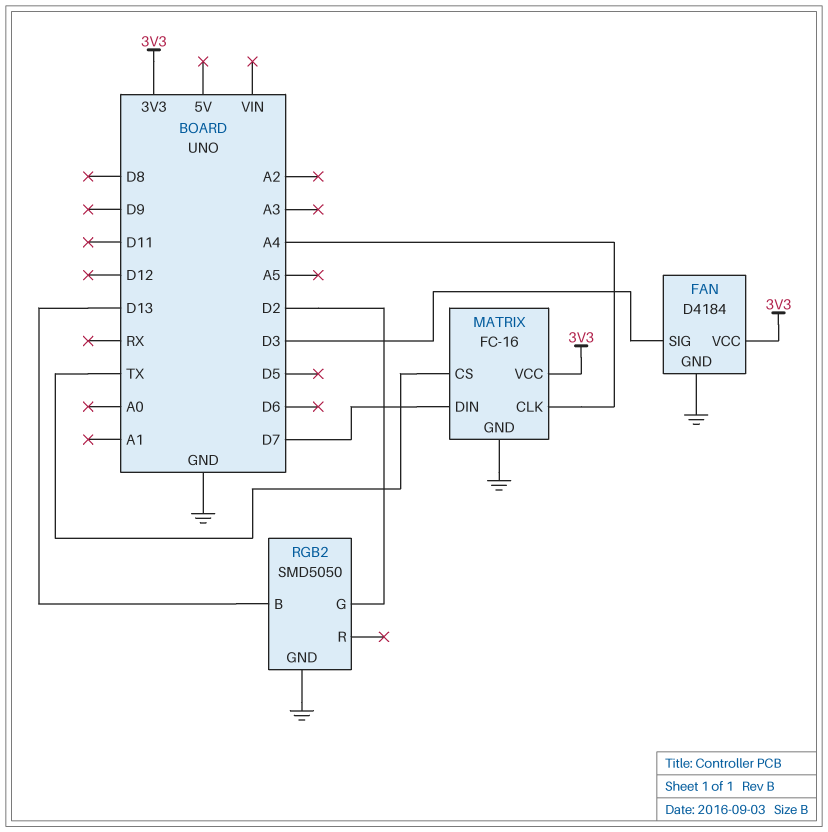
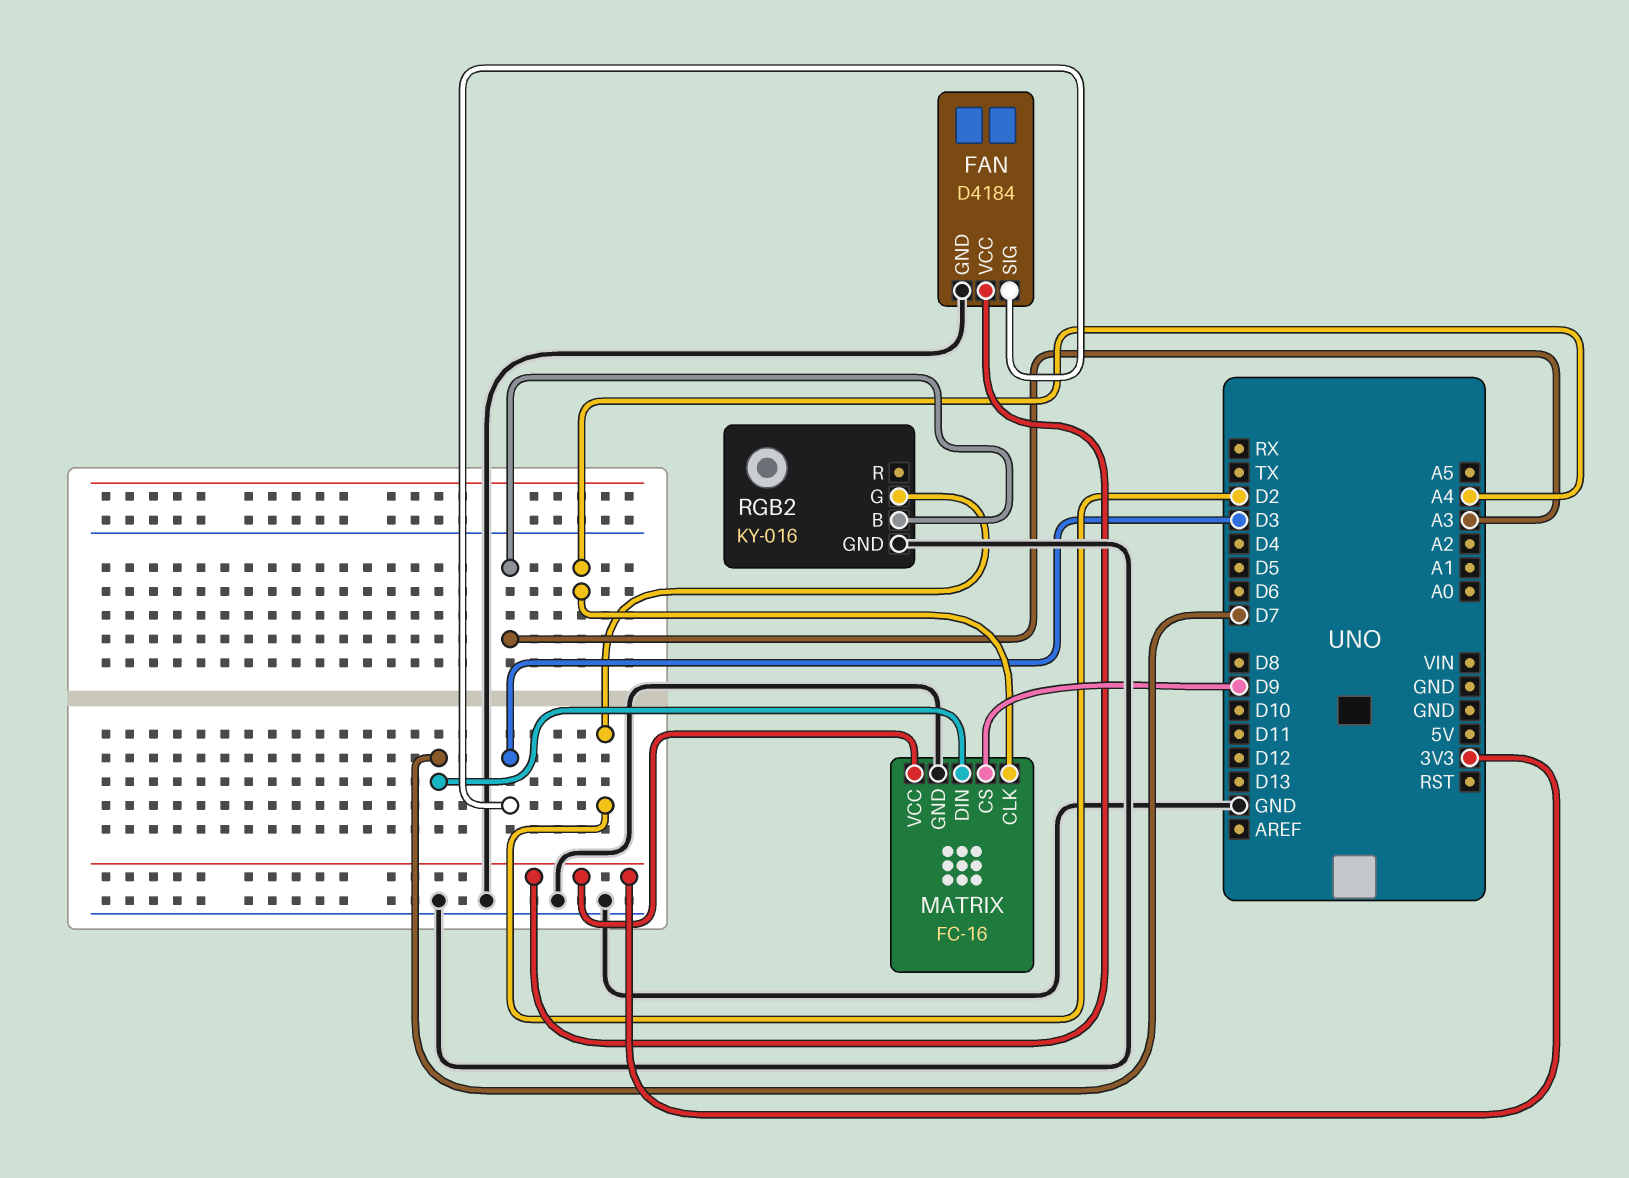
MATRIX pin CS: TX -> D9
RGB2: SMD5050 -> KY-016
RGB2 pin B: D13 -> A3

